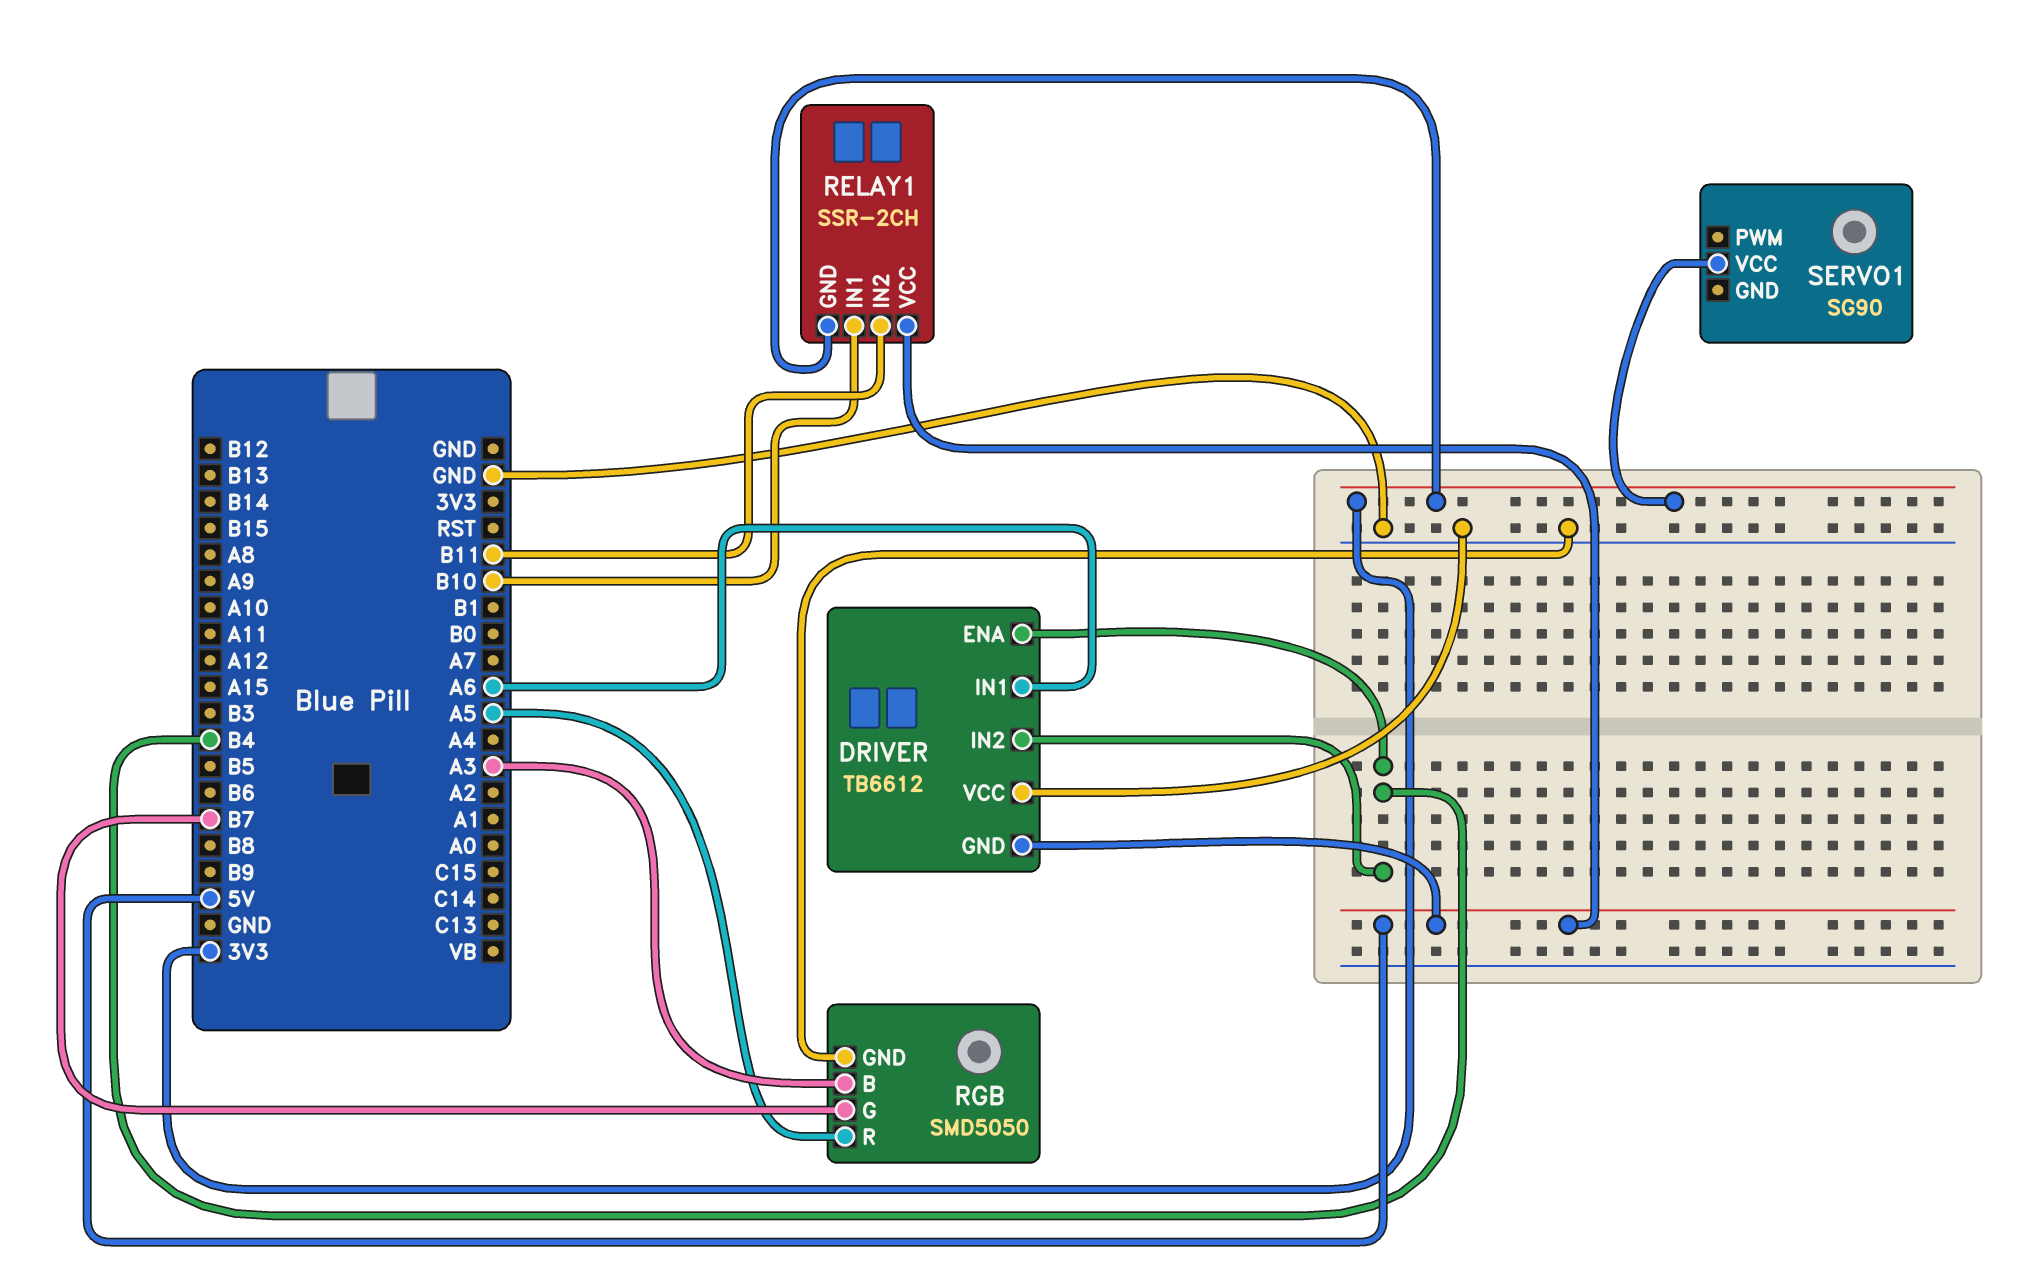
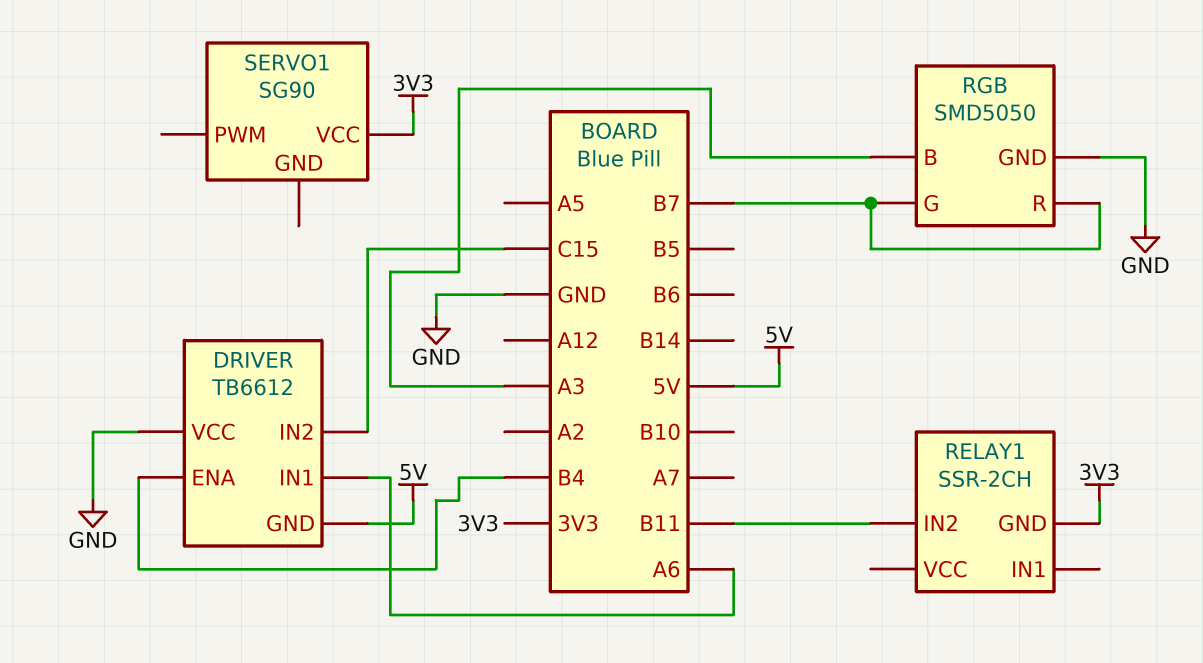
DRIVER pin IN2: B4 -> C15
RELAY1 pin IN1: B10 -> none
RELAY1 pin VCC: 5V -> none
RGB pin R: A5 -> B7

